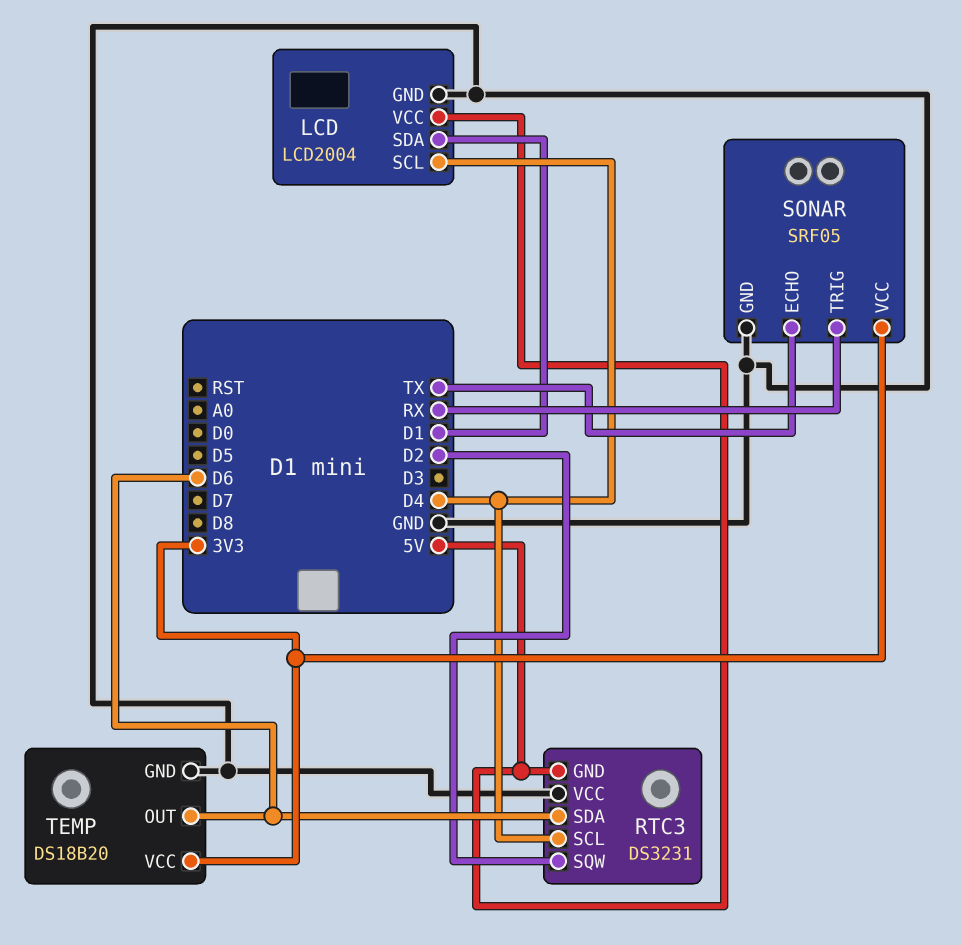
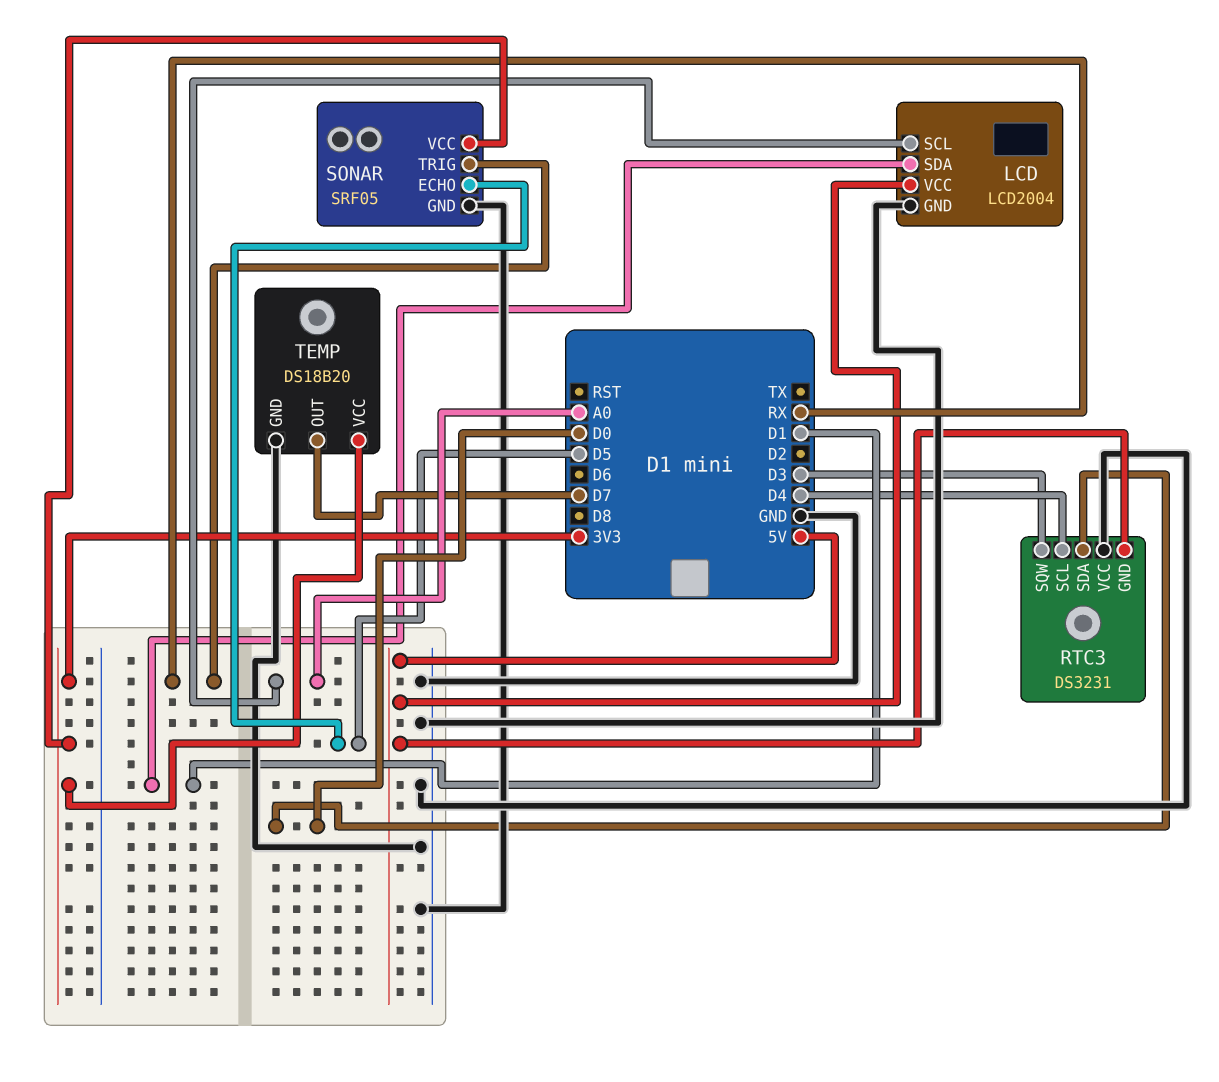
LCD pin SCL: D4 -> A0
RTC3 pin SDA: D6 -> D0
RTC3 pin SQW: D2 -> D3
SONAR pin ECHO: TX -> D5
TEMP pin OUT: D6 -> D7

